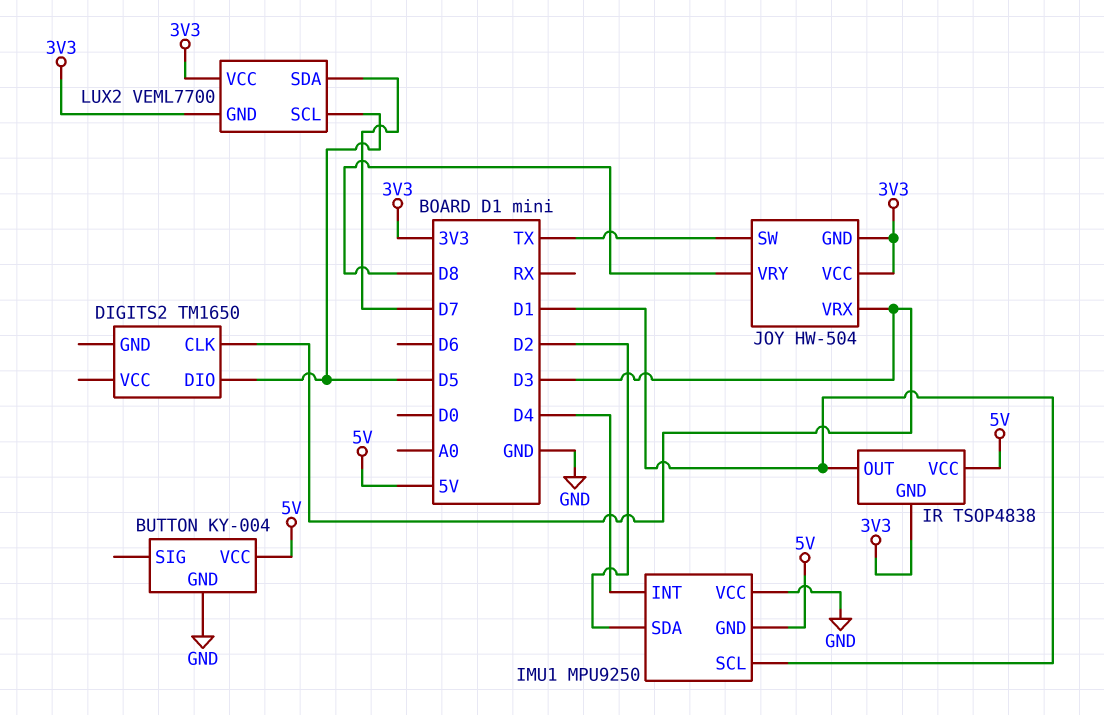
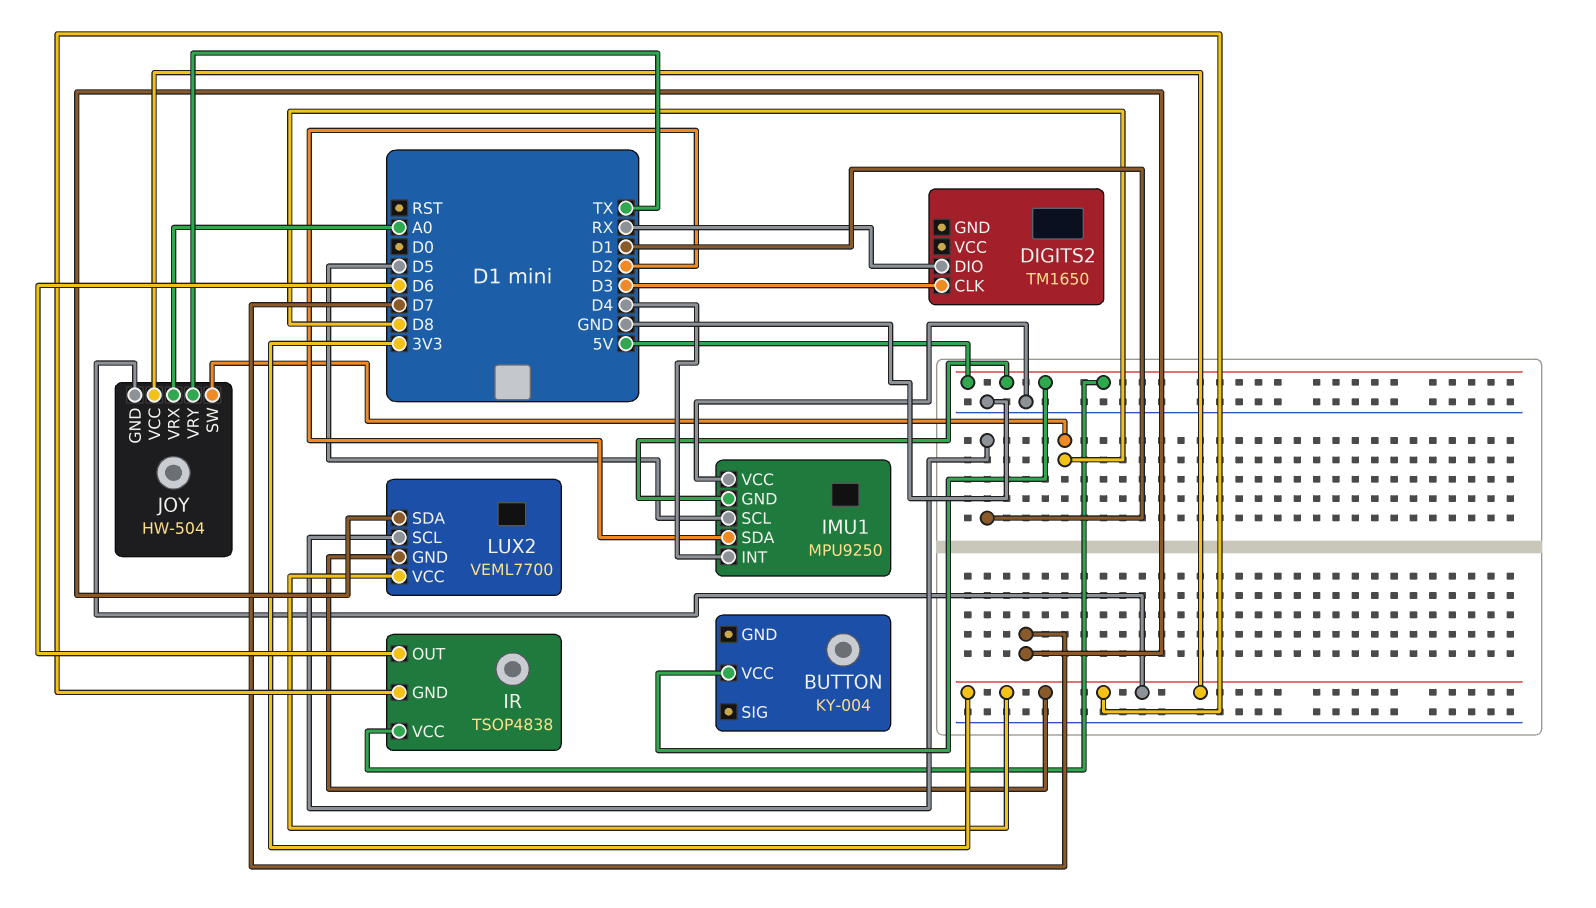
BUTTON pin GND: GND -> none
DIGITS2 pin DIO: D5 -> RX
IMU1 pin SCL: D1 -> D5
IR pin OUT: D1 -> D6
JOY pin SW: TX -> D8
JOY pin VRX: D3 -> A0
JOY pin VRY: D8 -> TX
LUX2 pin SCL: D5 -> D1

